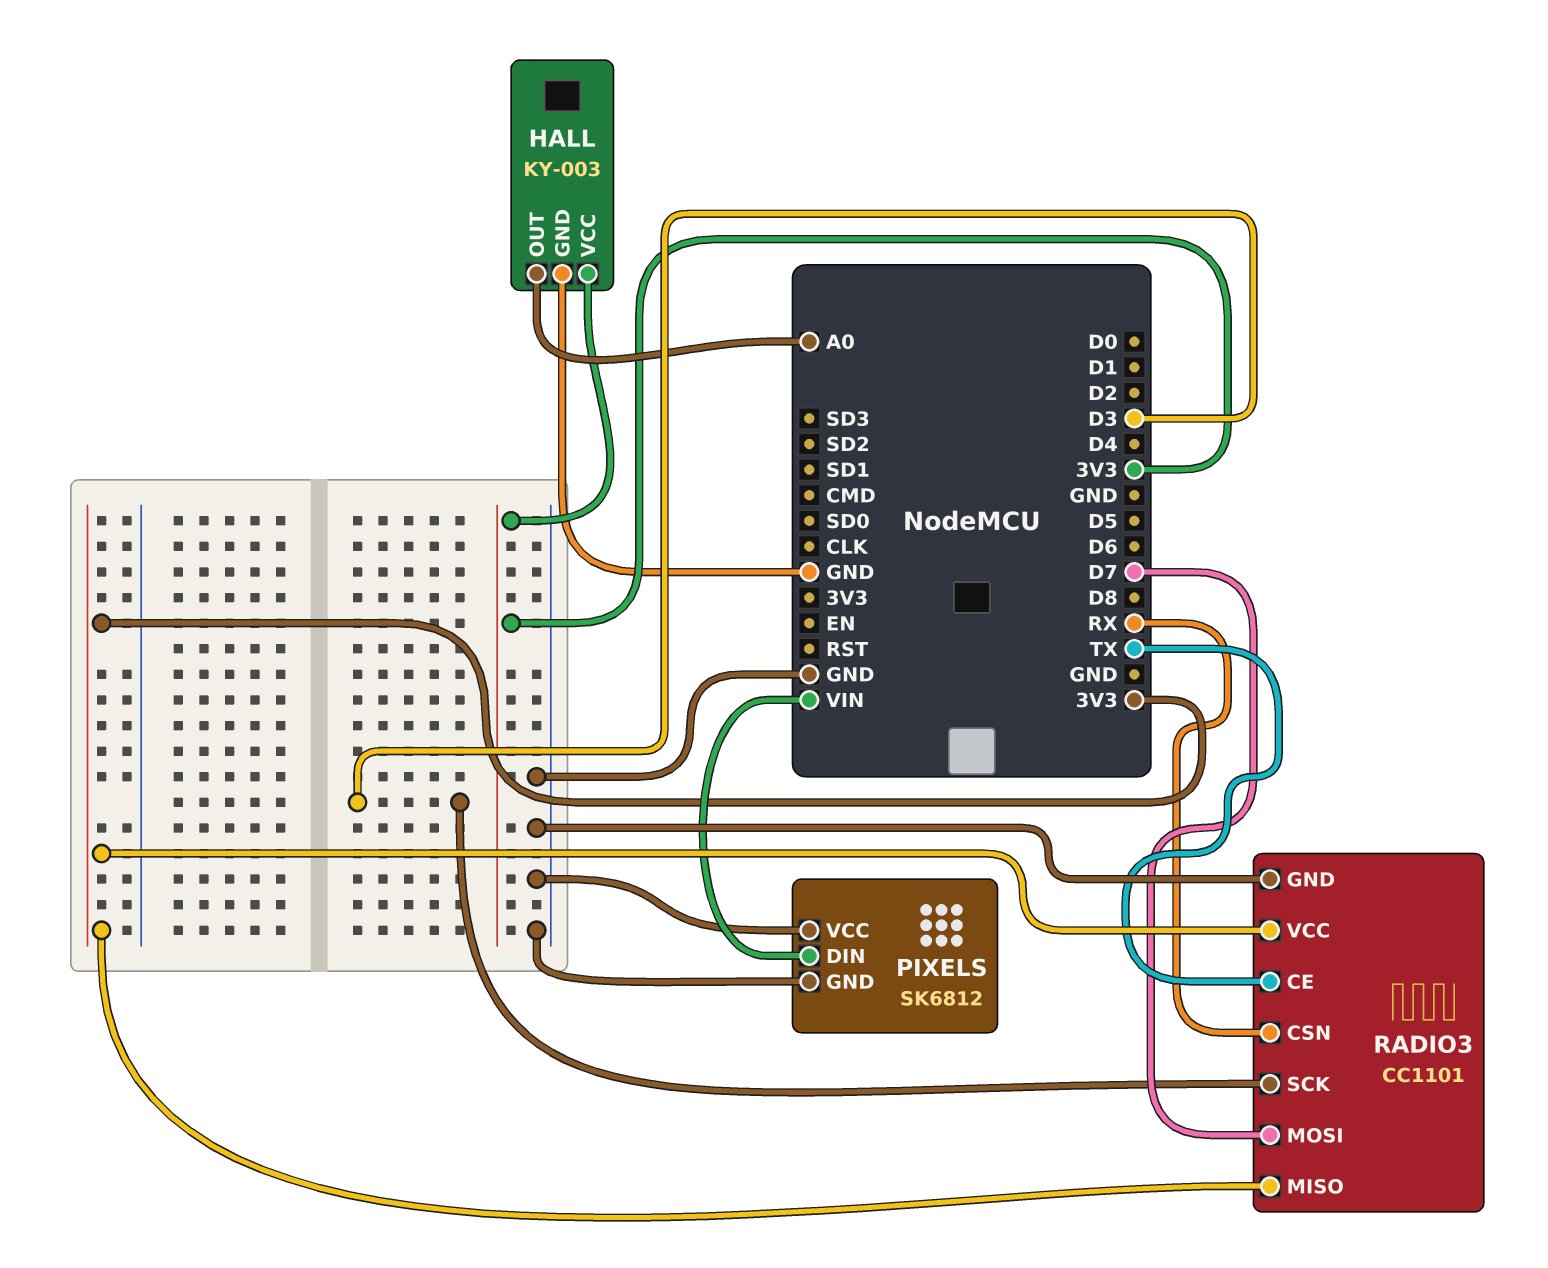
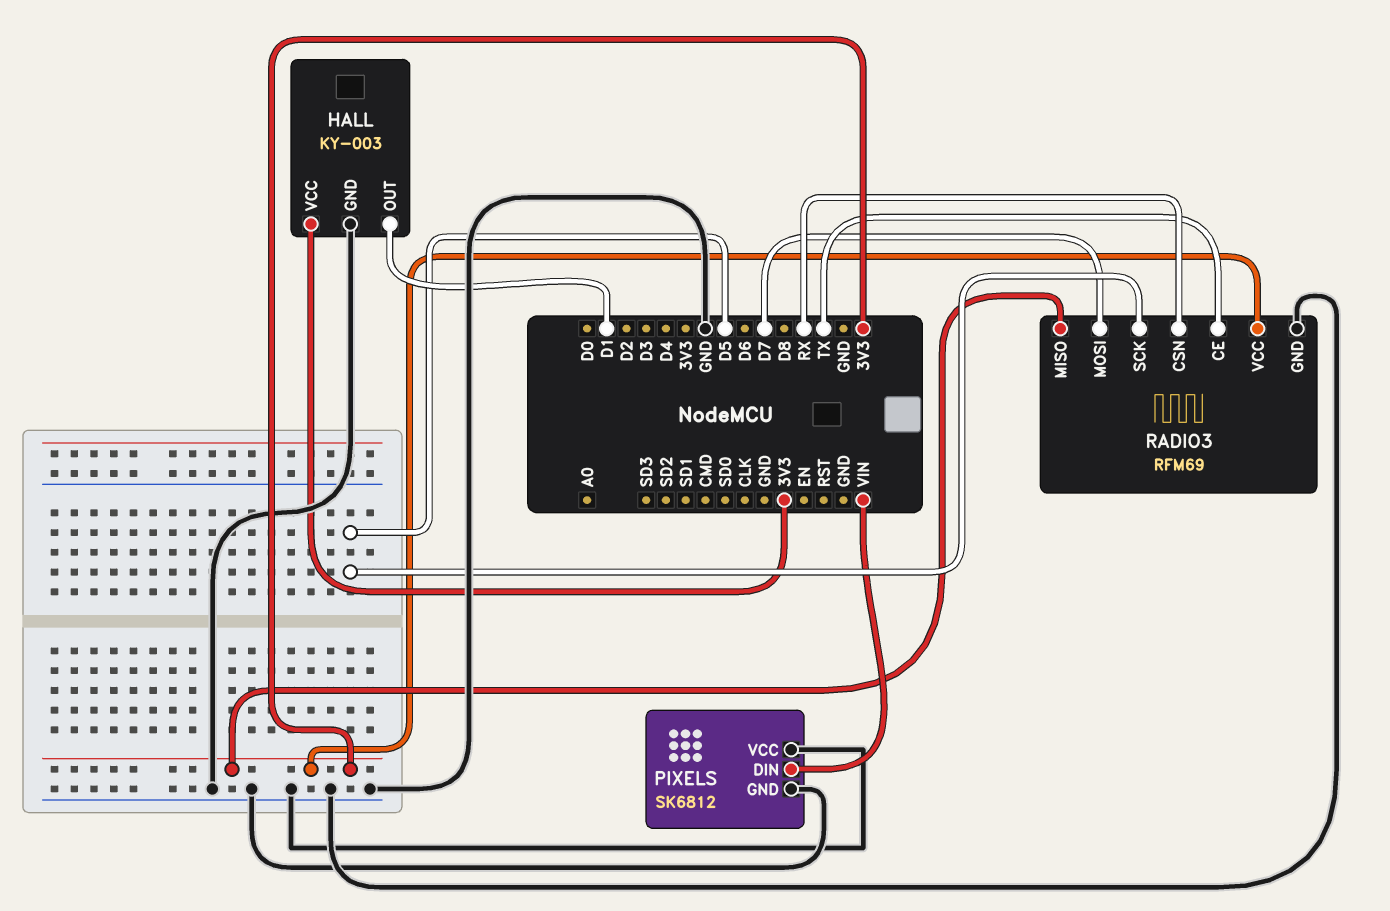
HALL pin OUT: A0 -> D1
RADIO3: CC1101 -> RFM69
RADIO3 pin SCK: D3 -> D5

